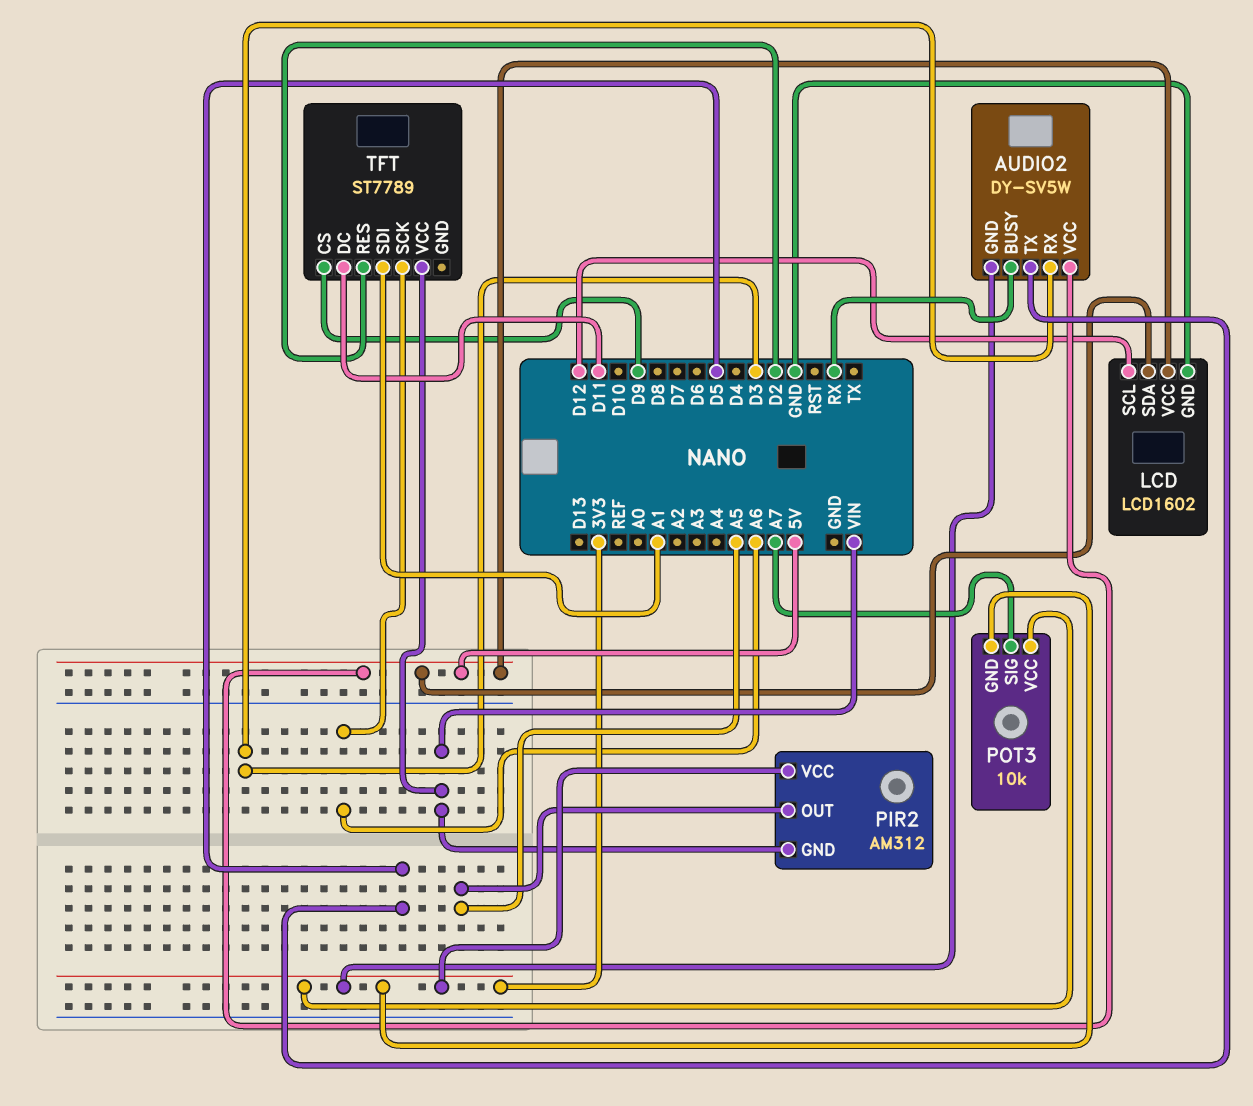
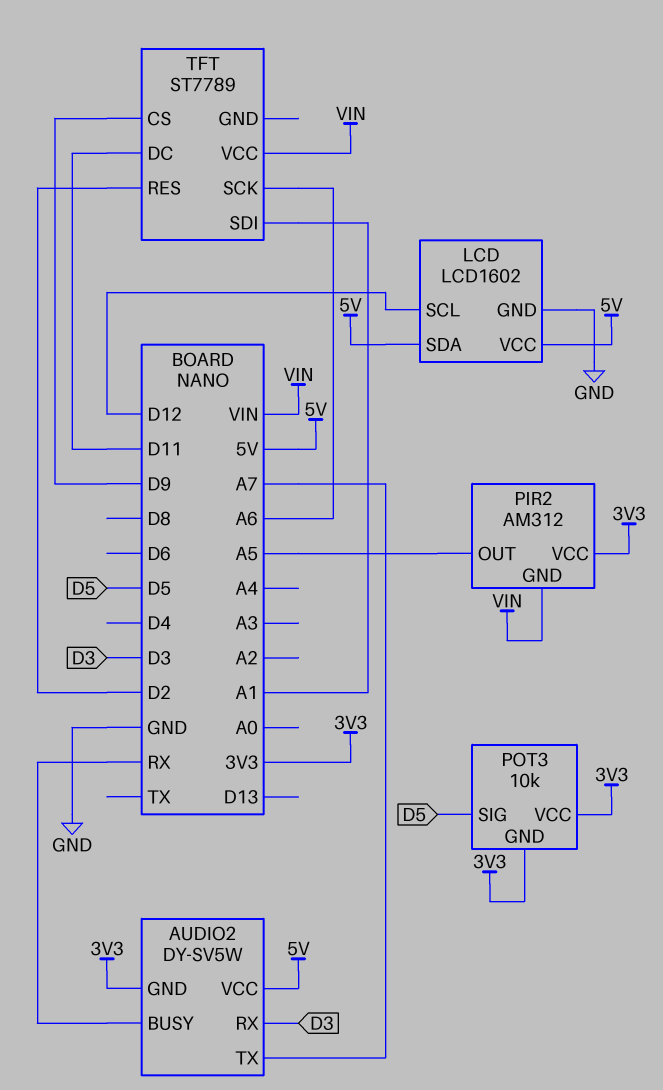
AUDIO2 pin TX: D5 -> A7
POT3 pin SIG: A7 -> D5

